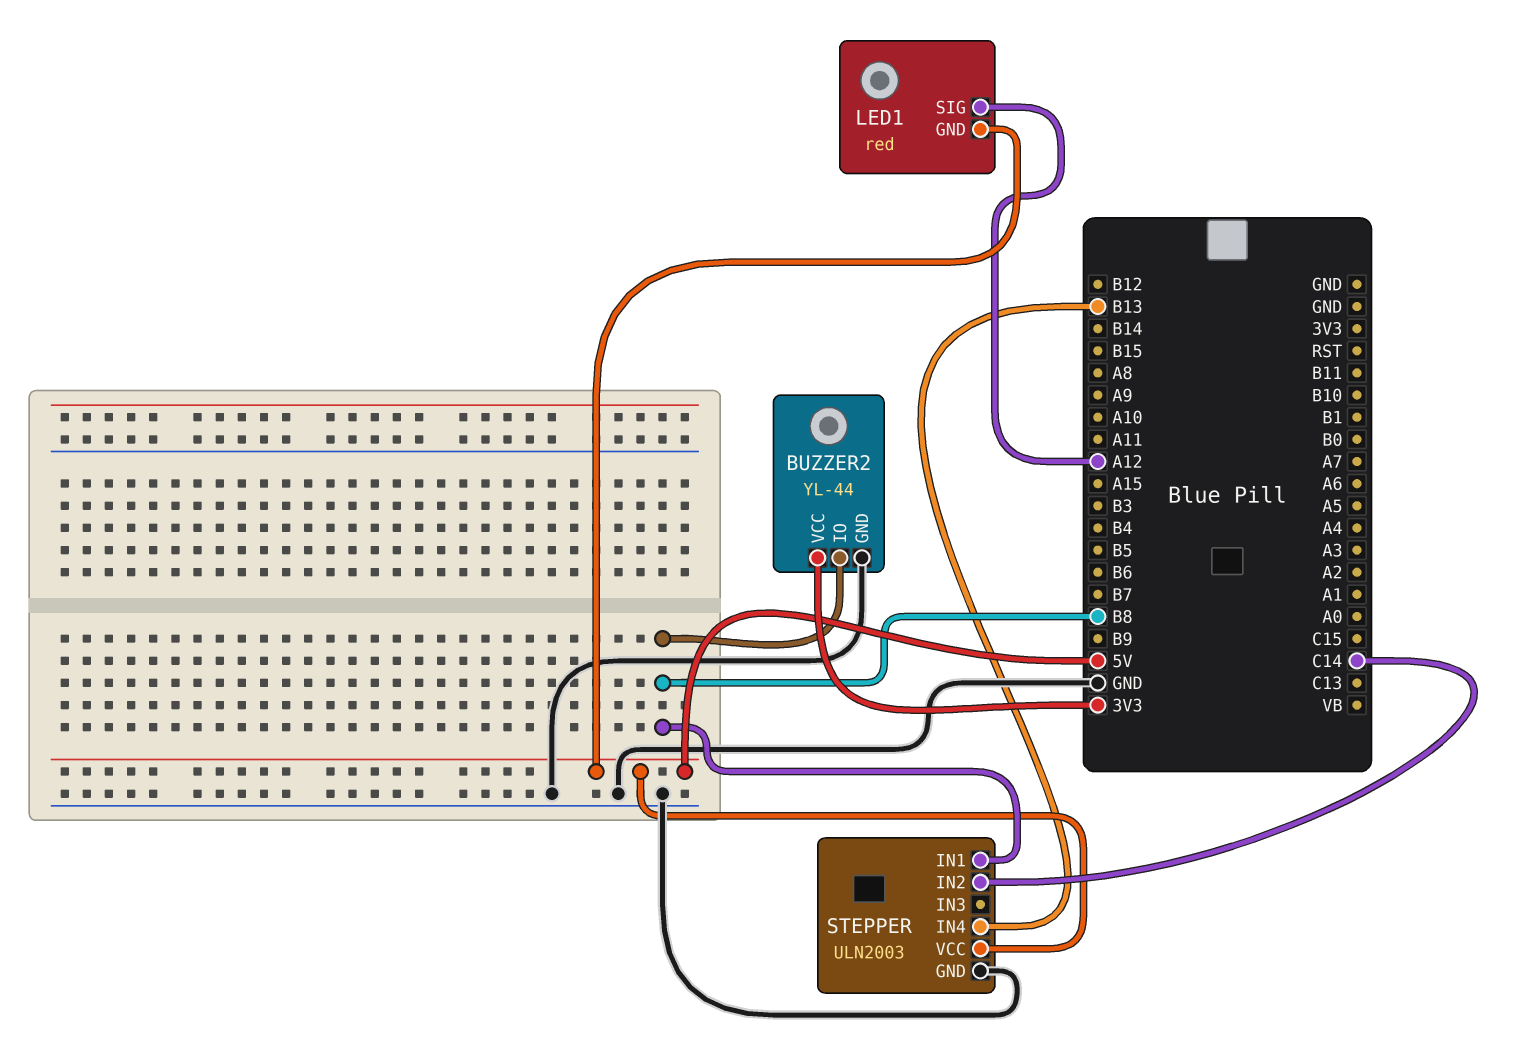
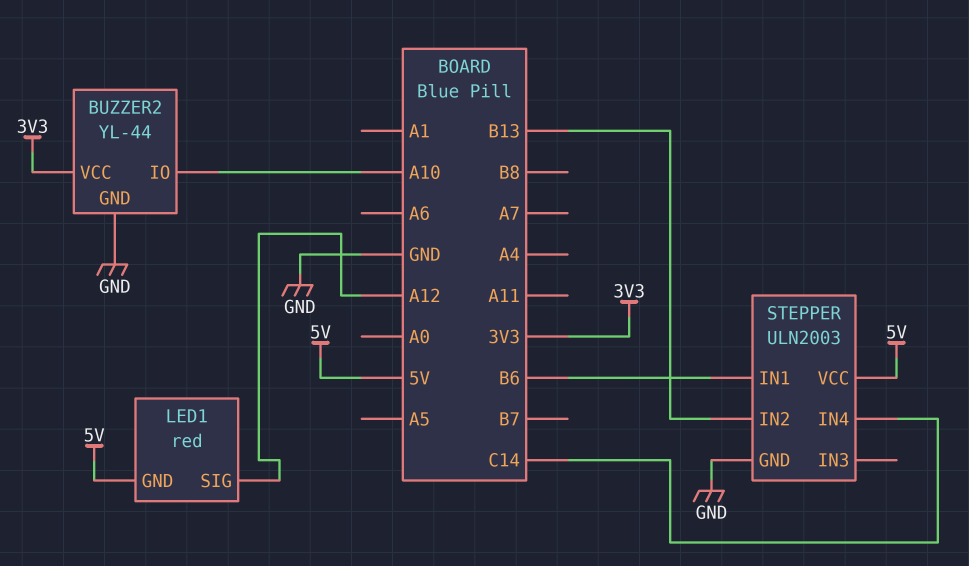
BUZZER2 pin IO: B8 -> A10
STEPPER pin IN1: B8 -> B6
STEPPER pin IN2: C14 -> B13
STEPPER pin IN4: B13 -> C14

